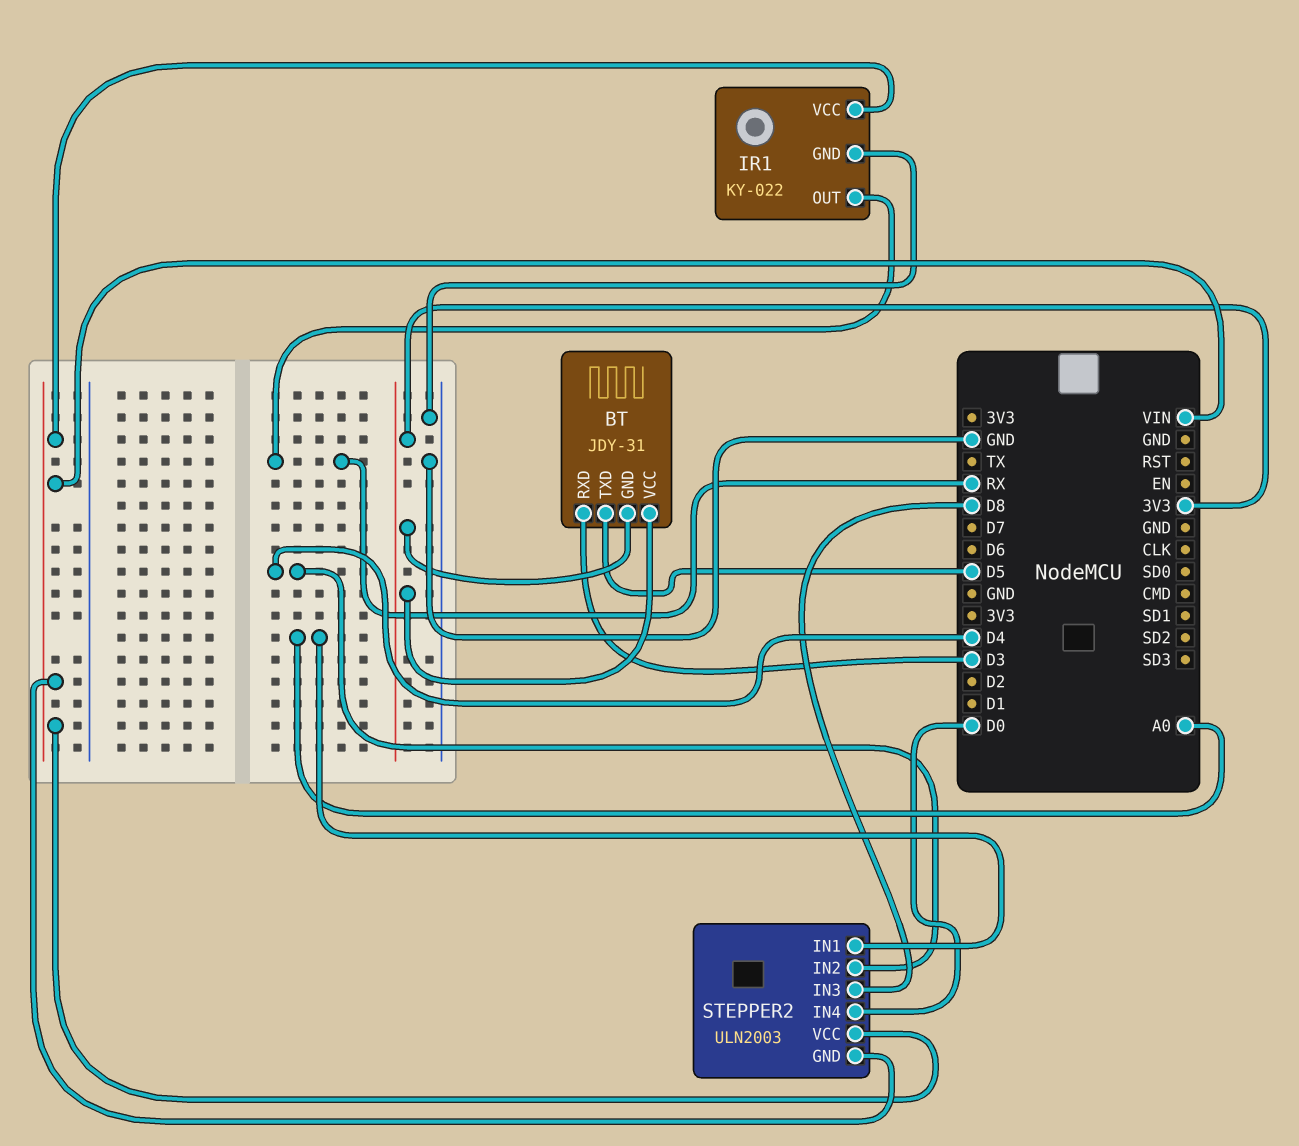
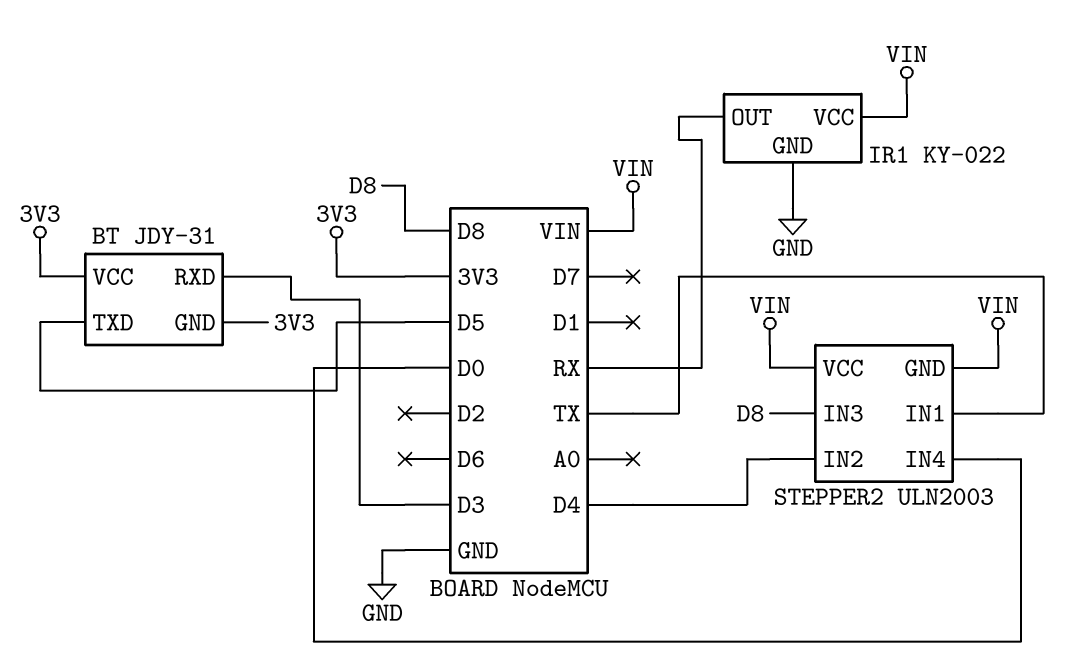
STEPPER2 pin IN1: A0 -> TX

